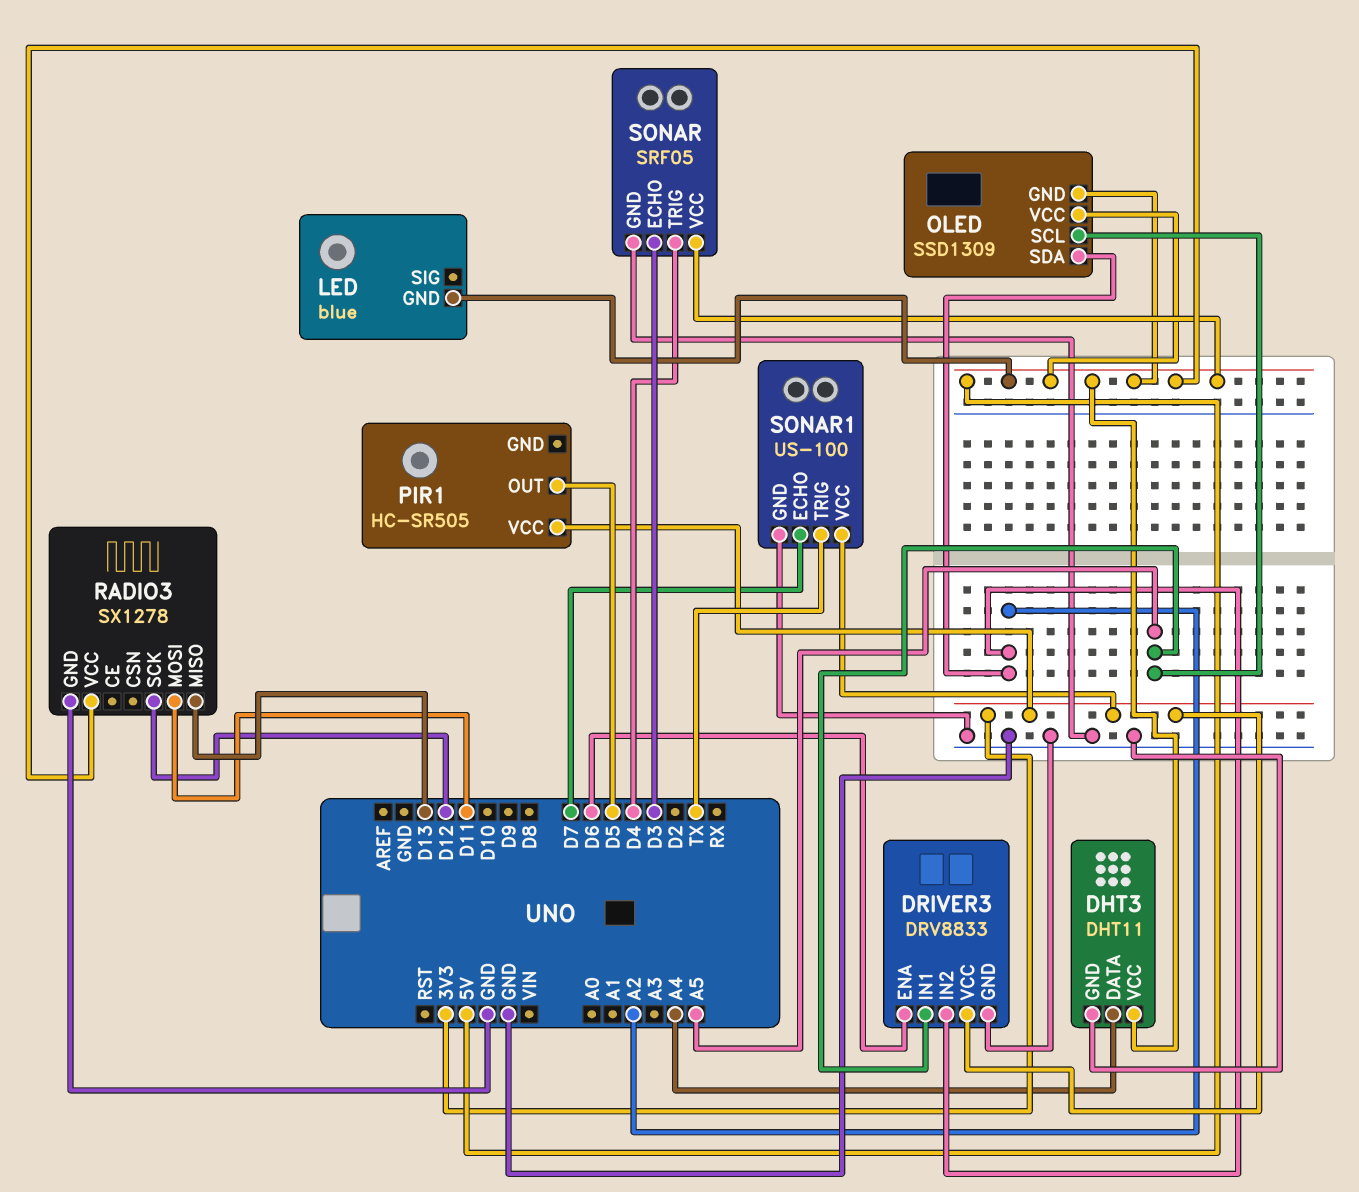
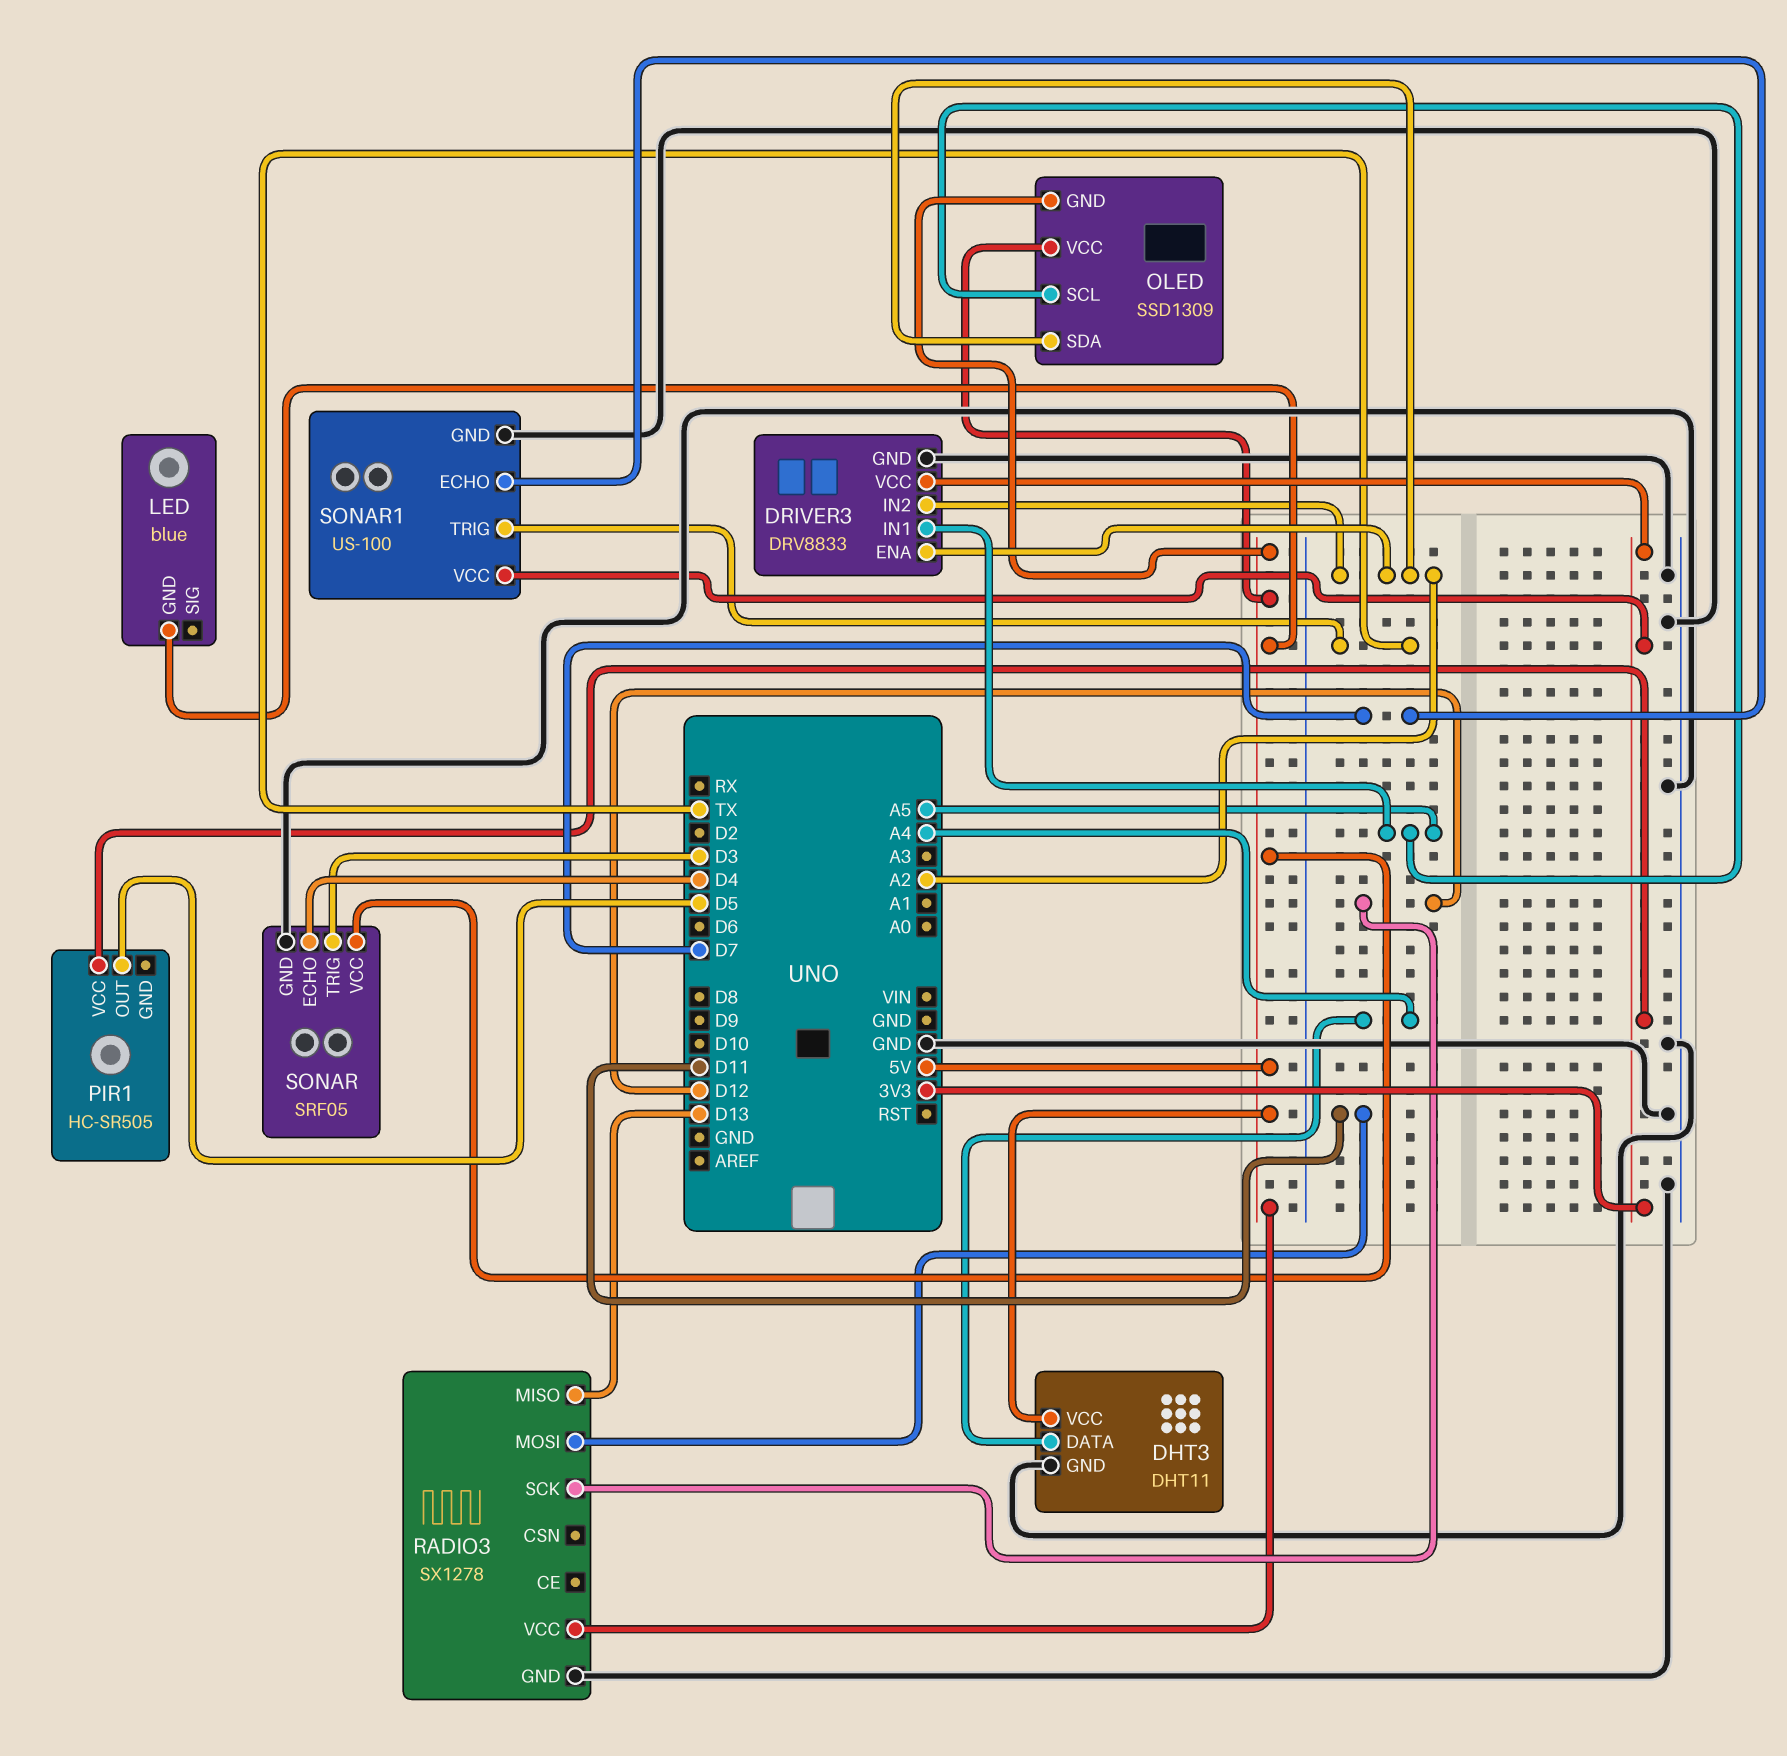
DRIVER3 pin ENA: D6 -> A2
SONAR pin ECHO: D3 -> D4
SONAR pin TRIG: D4 -> D3

